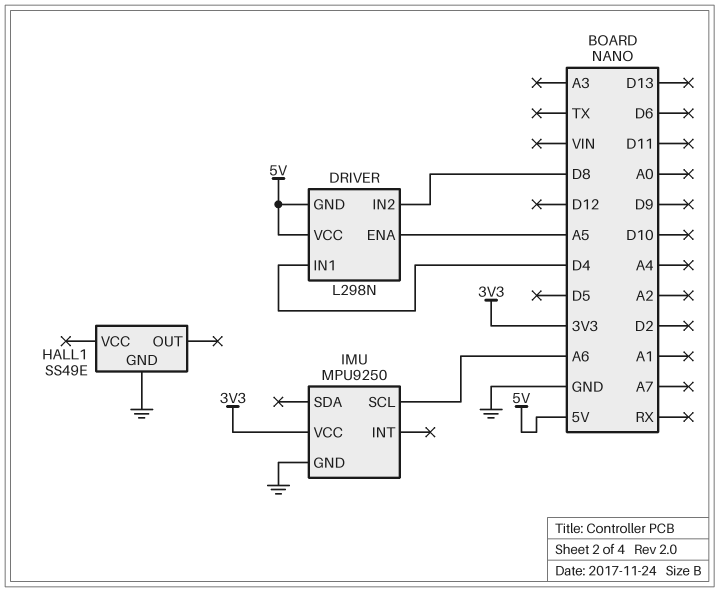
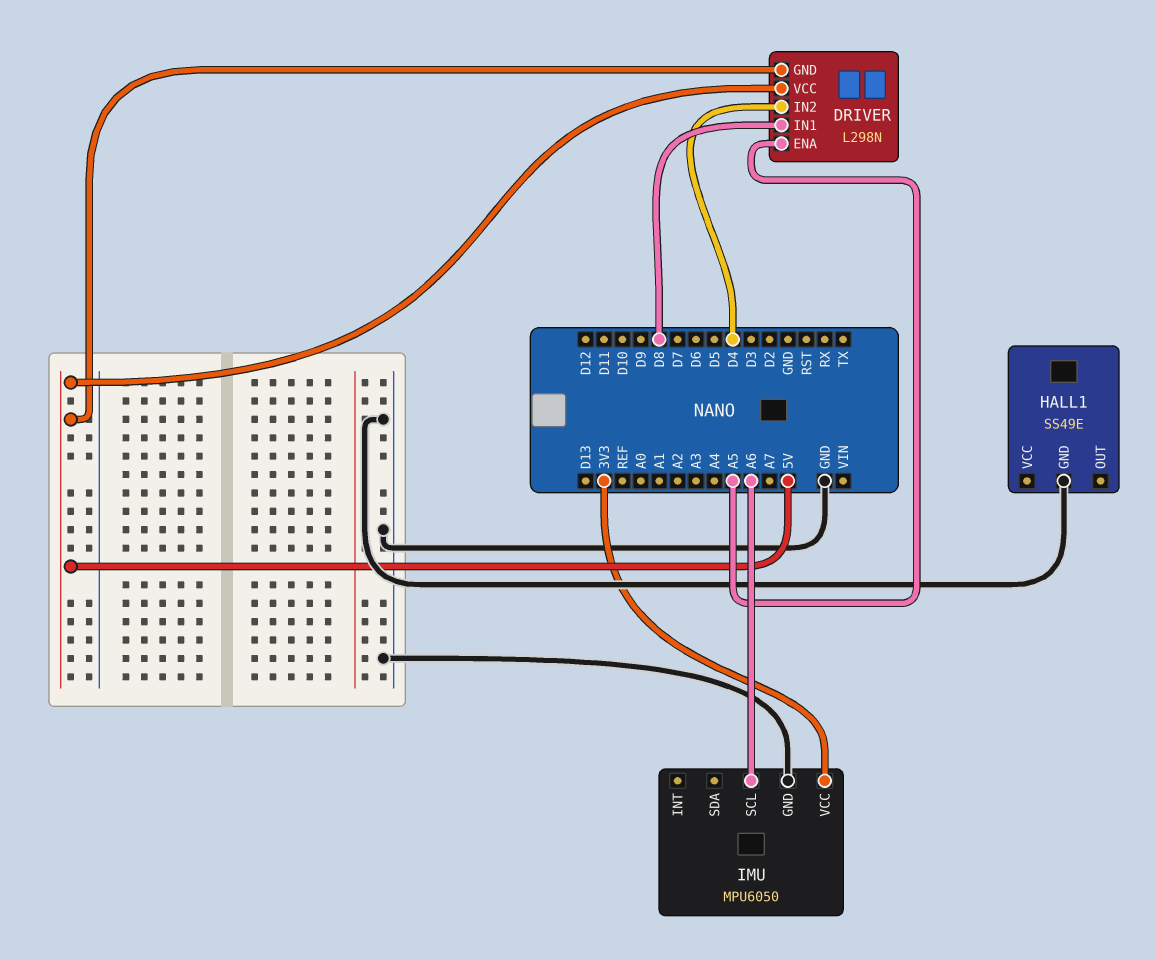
DRIVER pin IN1: D4 -> D8
DRIVER pin IN2: D8 -> D4
IMU: MPU9250 -> MPU6050

